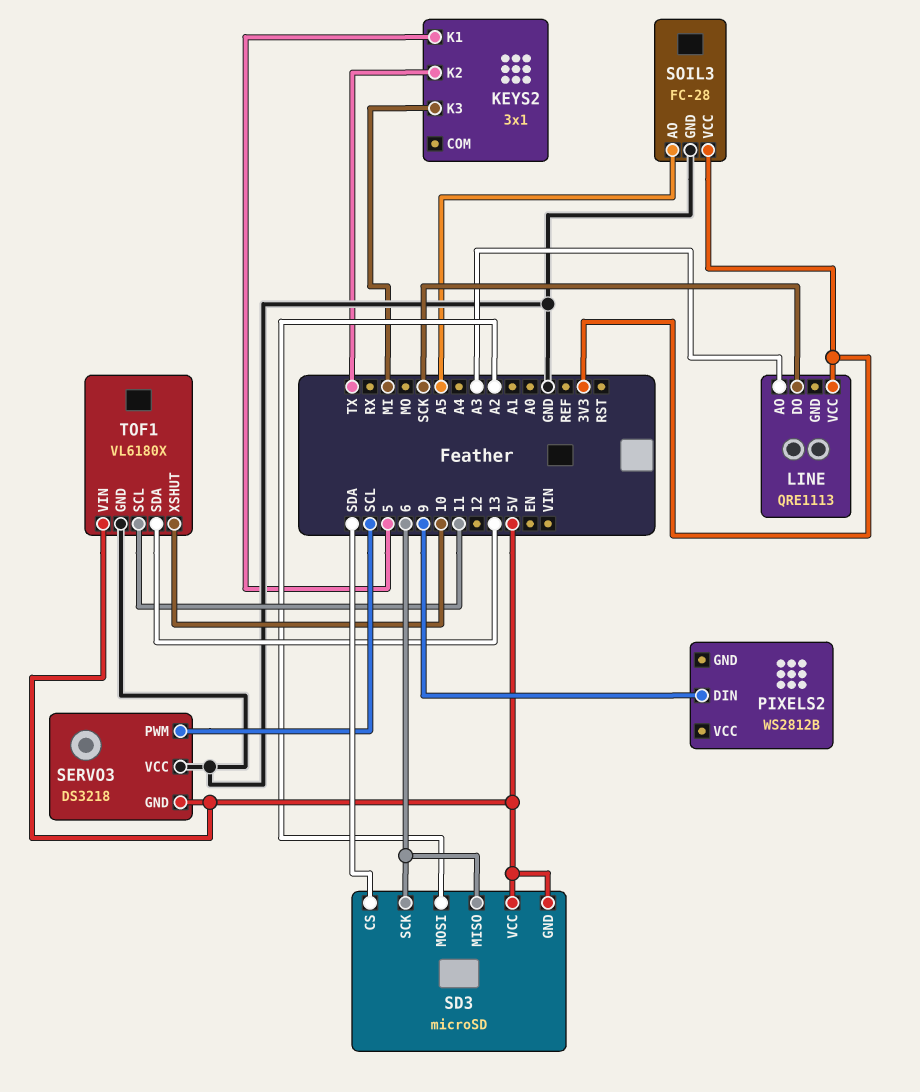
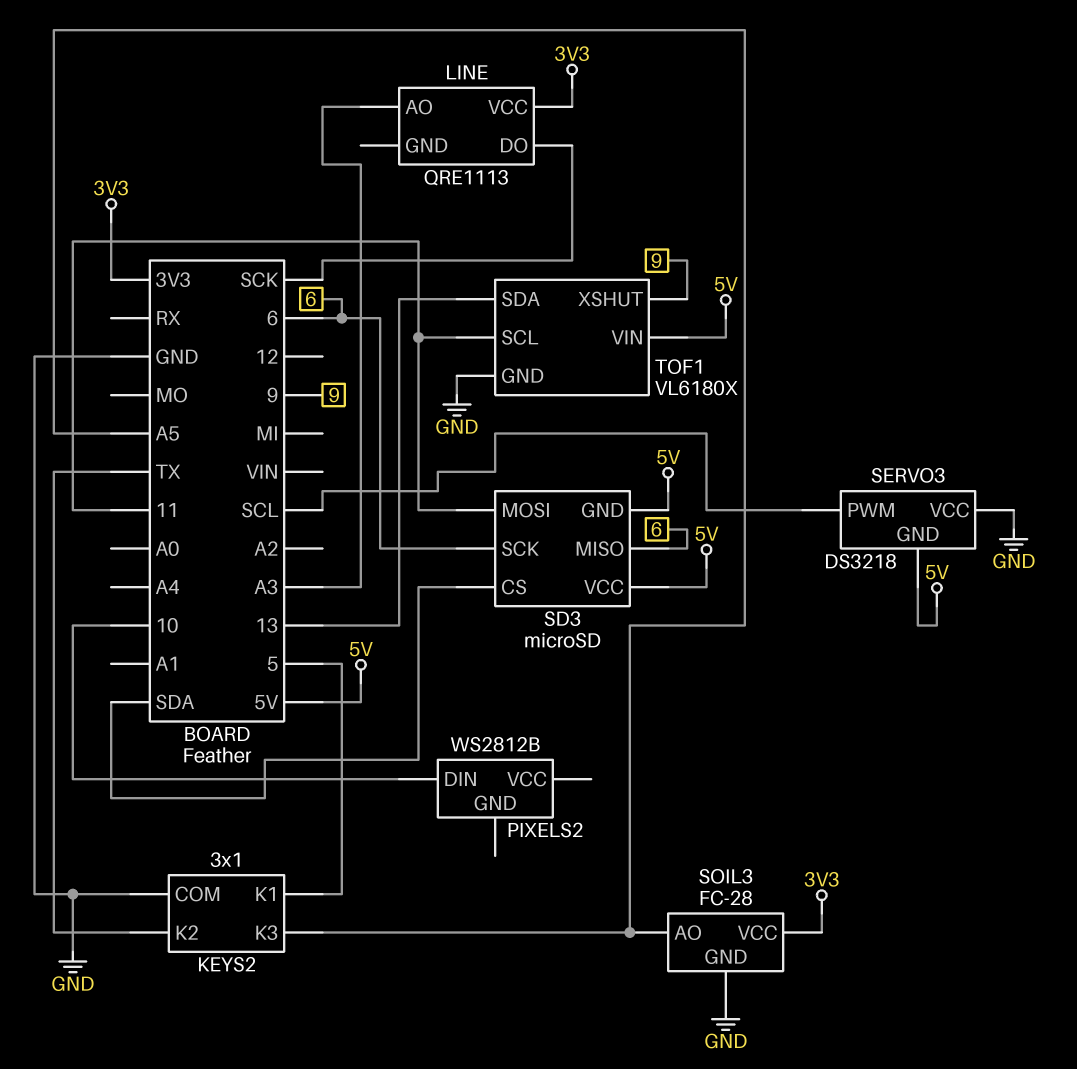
KEYS2 pin COM: none -> GND
KEYS2 pin K3: MI -> A5
PIXELS2 pin DIN: 9 -> 10
SD3 pin MOSI: A2 -> 11
TOF1 pin XSHUT: 10 -> 9

